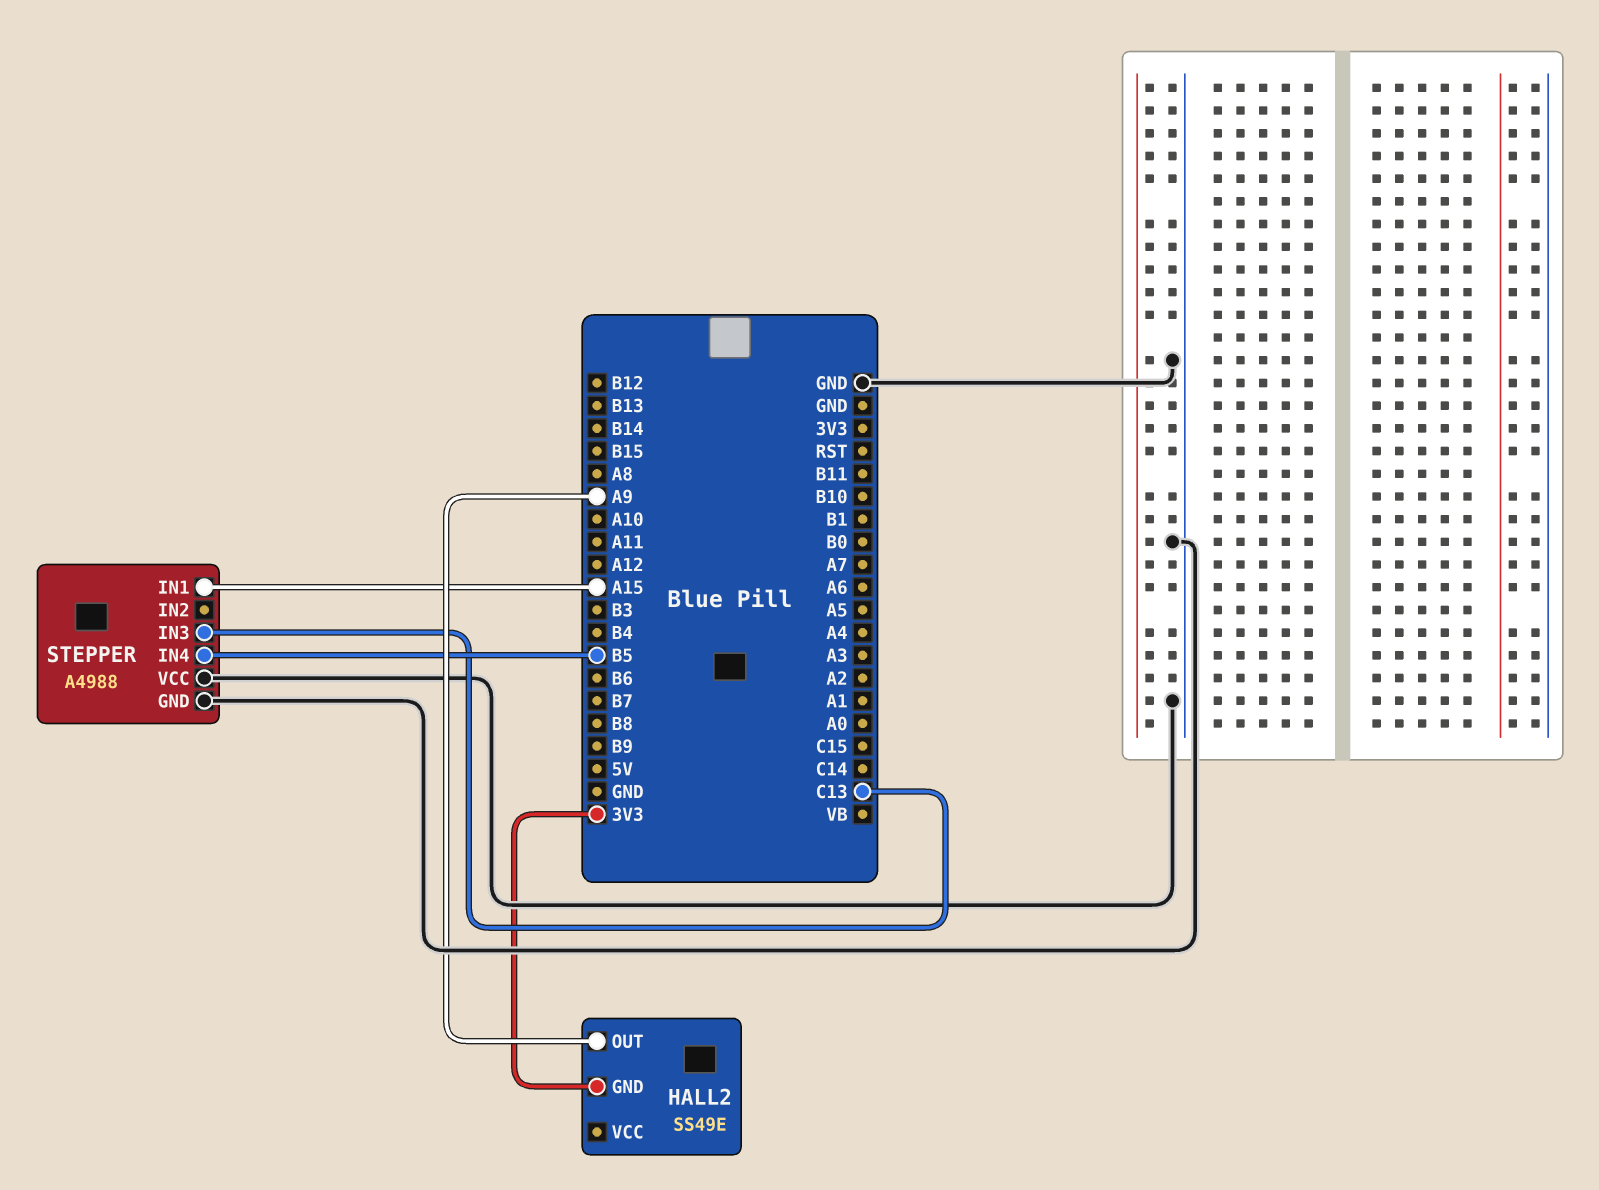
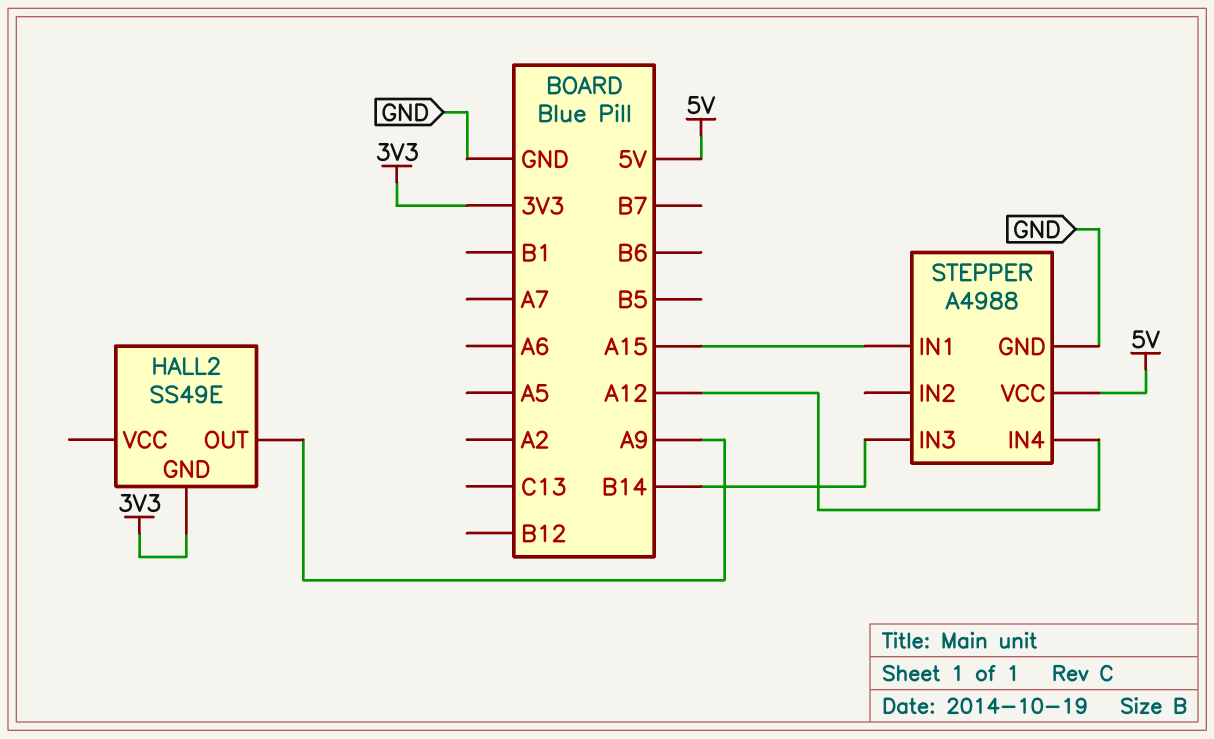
STEPPER pin IN3: C13 -> B14
STEPPER pin IN4: B5 -> A12
STEPPER pin VCC: GND -> 5V

